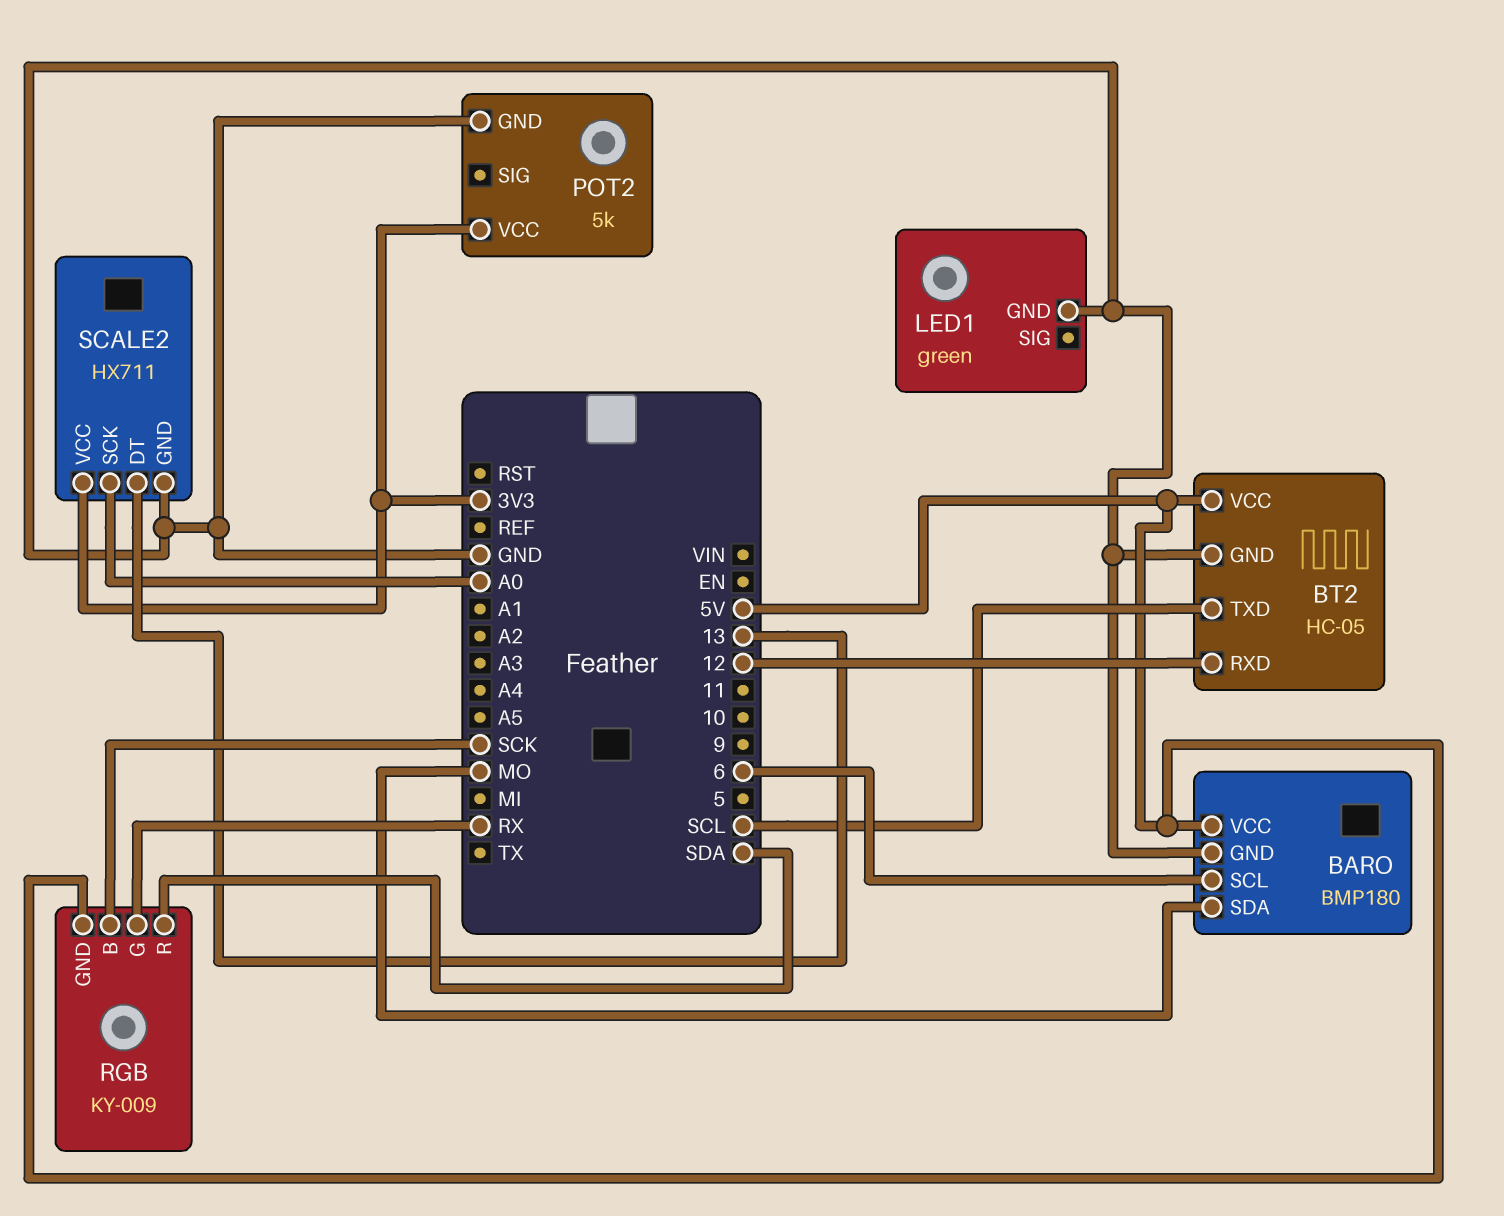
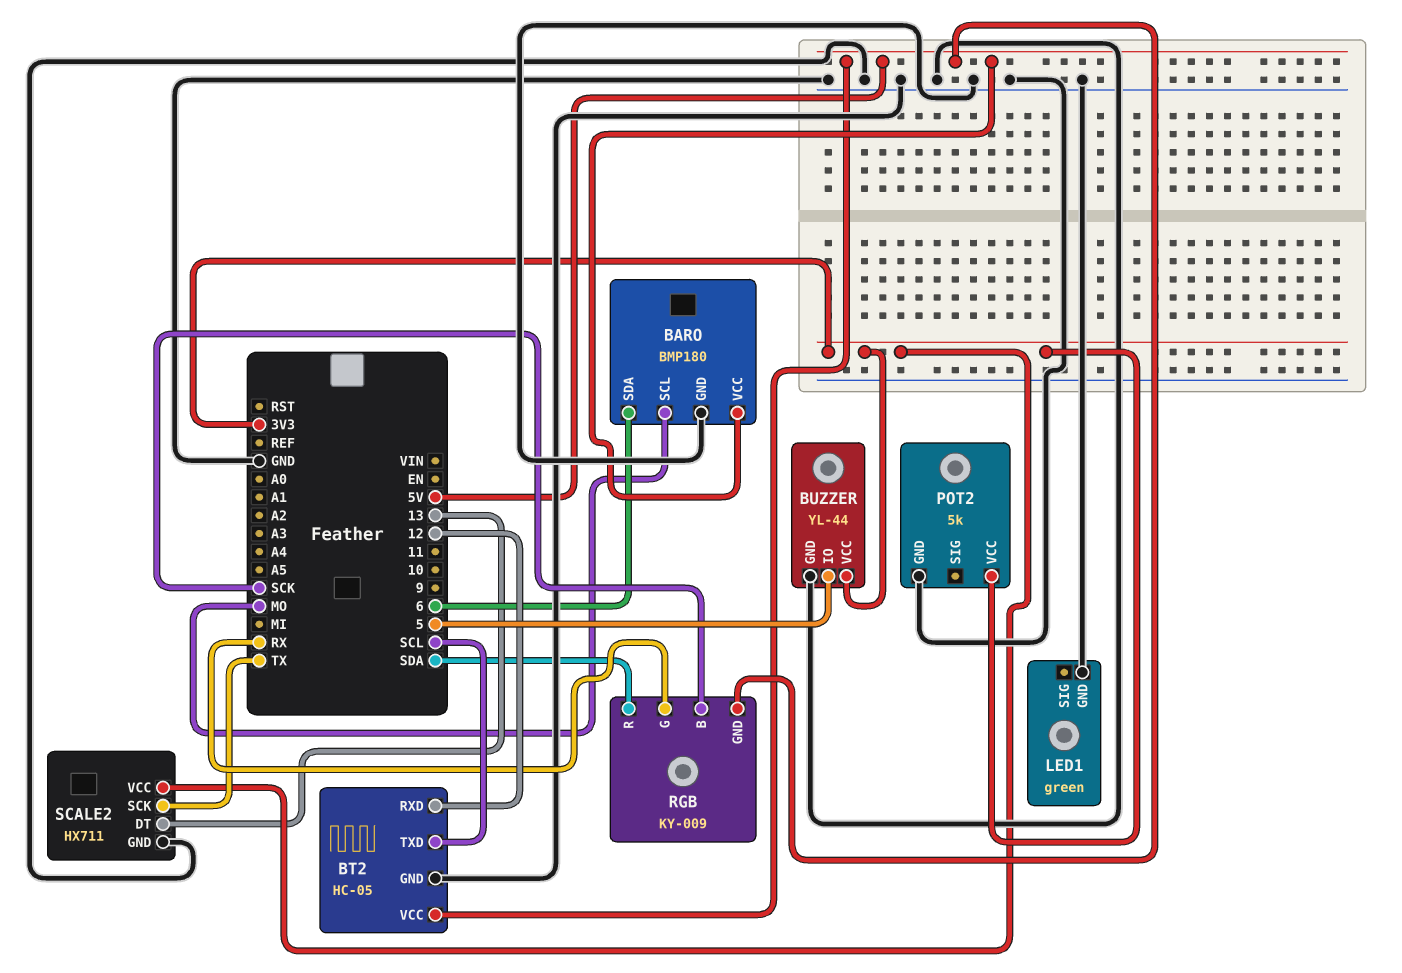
BARO pin SCL: 6 -> MO
BARO pin SDA: MO -> 6
BUZZER: none -> YL-44
BUZZER pin GND: none -> GND
BUZZER pin IO: none -> 5
BUZZER pin VCC: none -> 3V3
SCALE2 pin SCK: A0 -> TX

